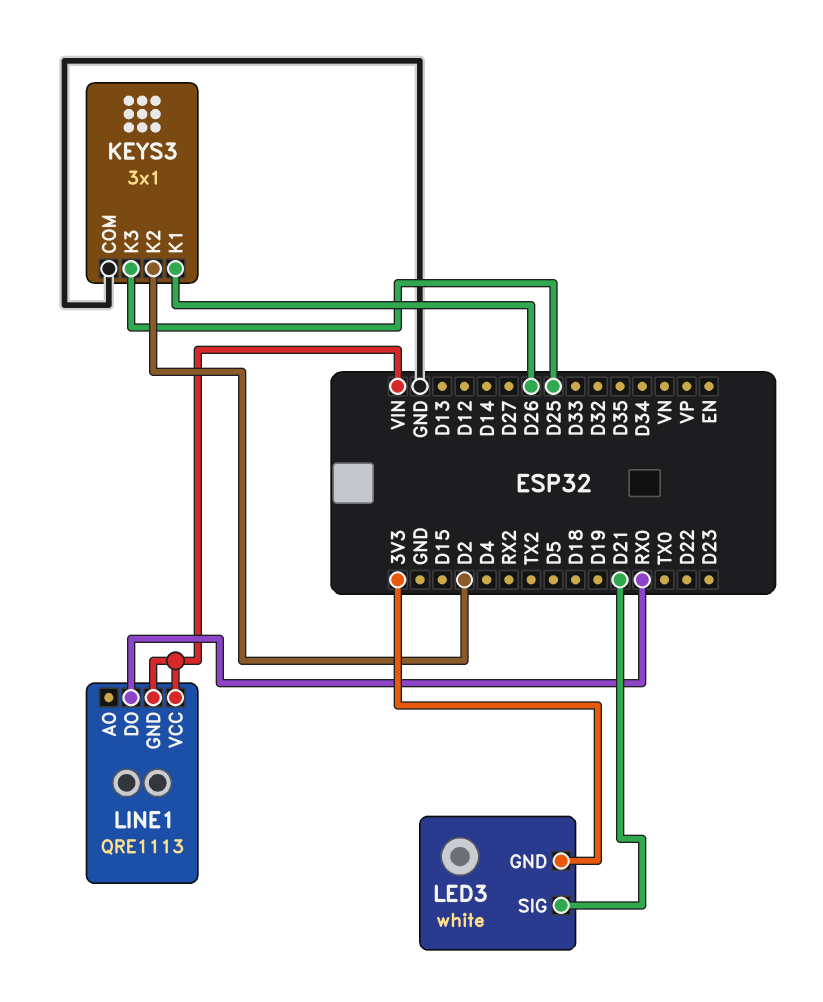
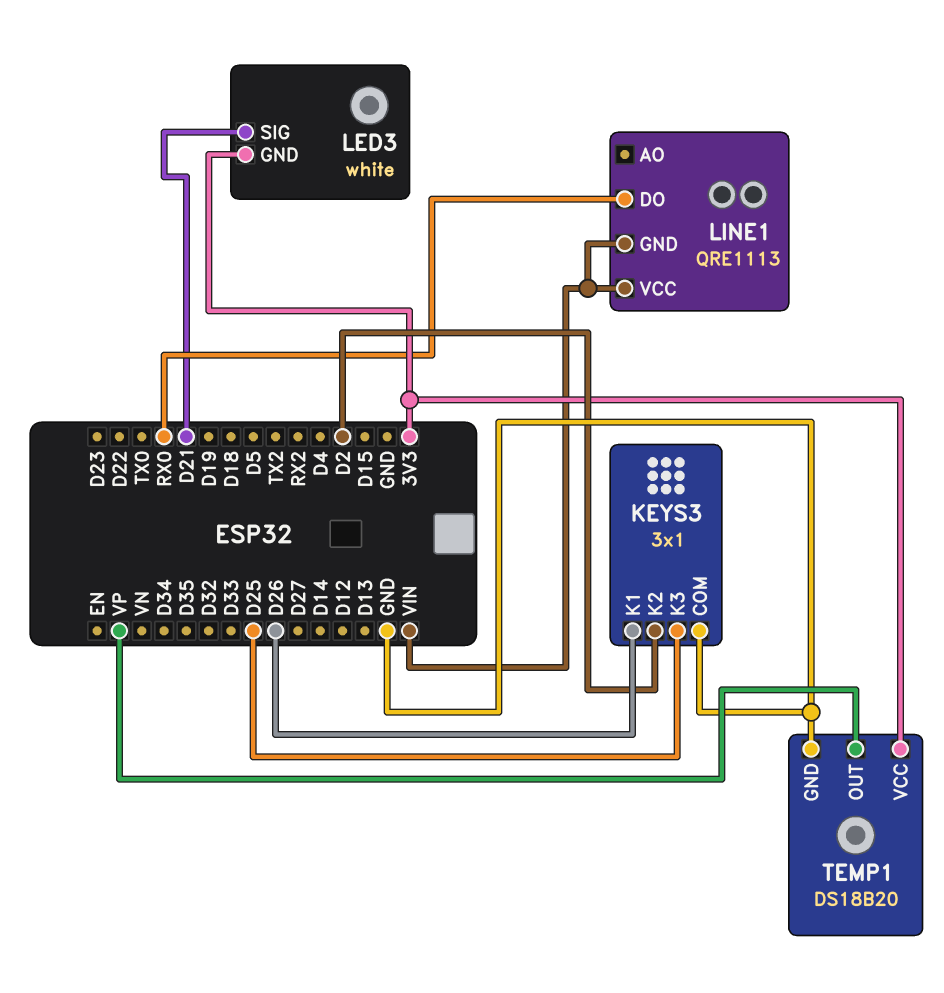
TEMP1: none -> DS18B20
TEMP1 pin GND: none -> GND
TEMP1 pin OUT: none -> VP
TEMP1 pin VCC: none -> 3V3

